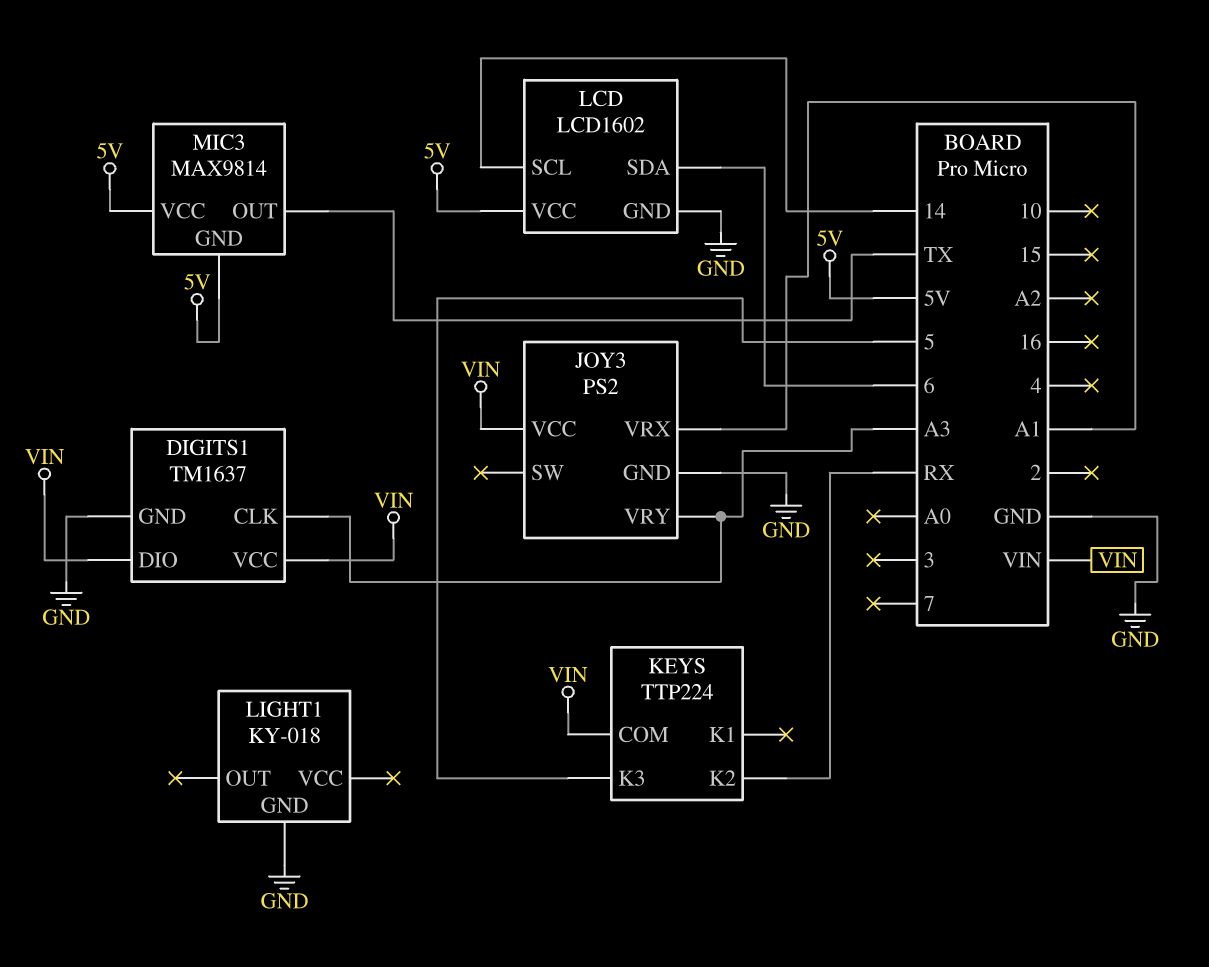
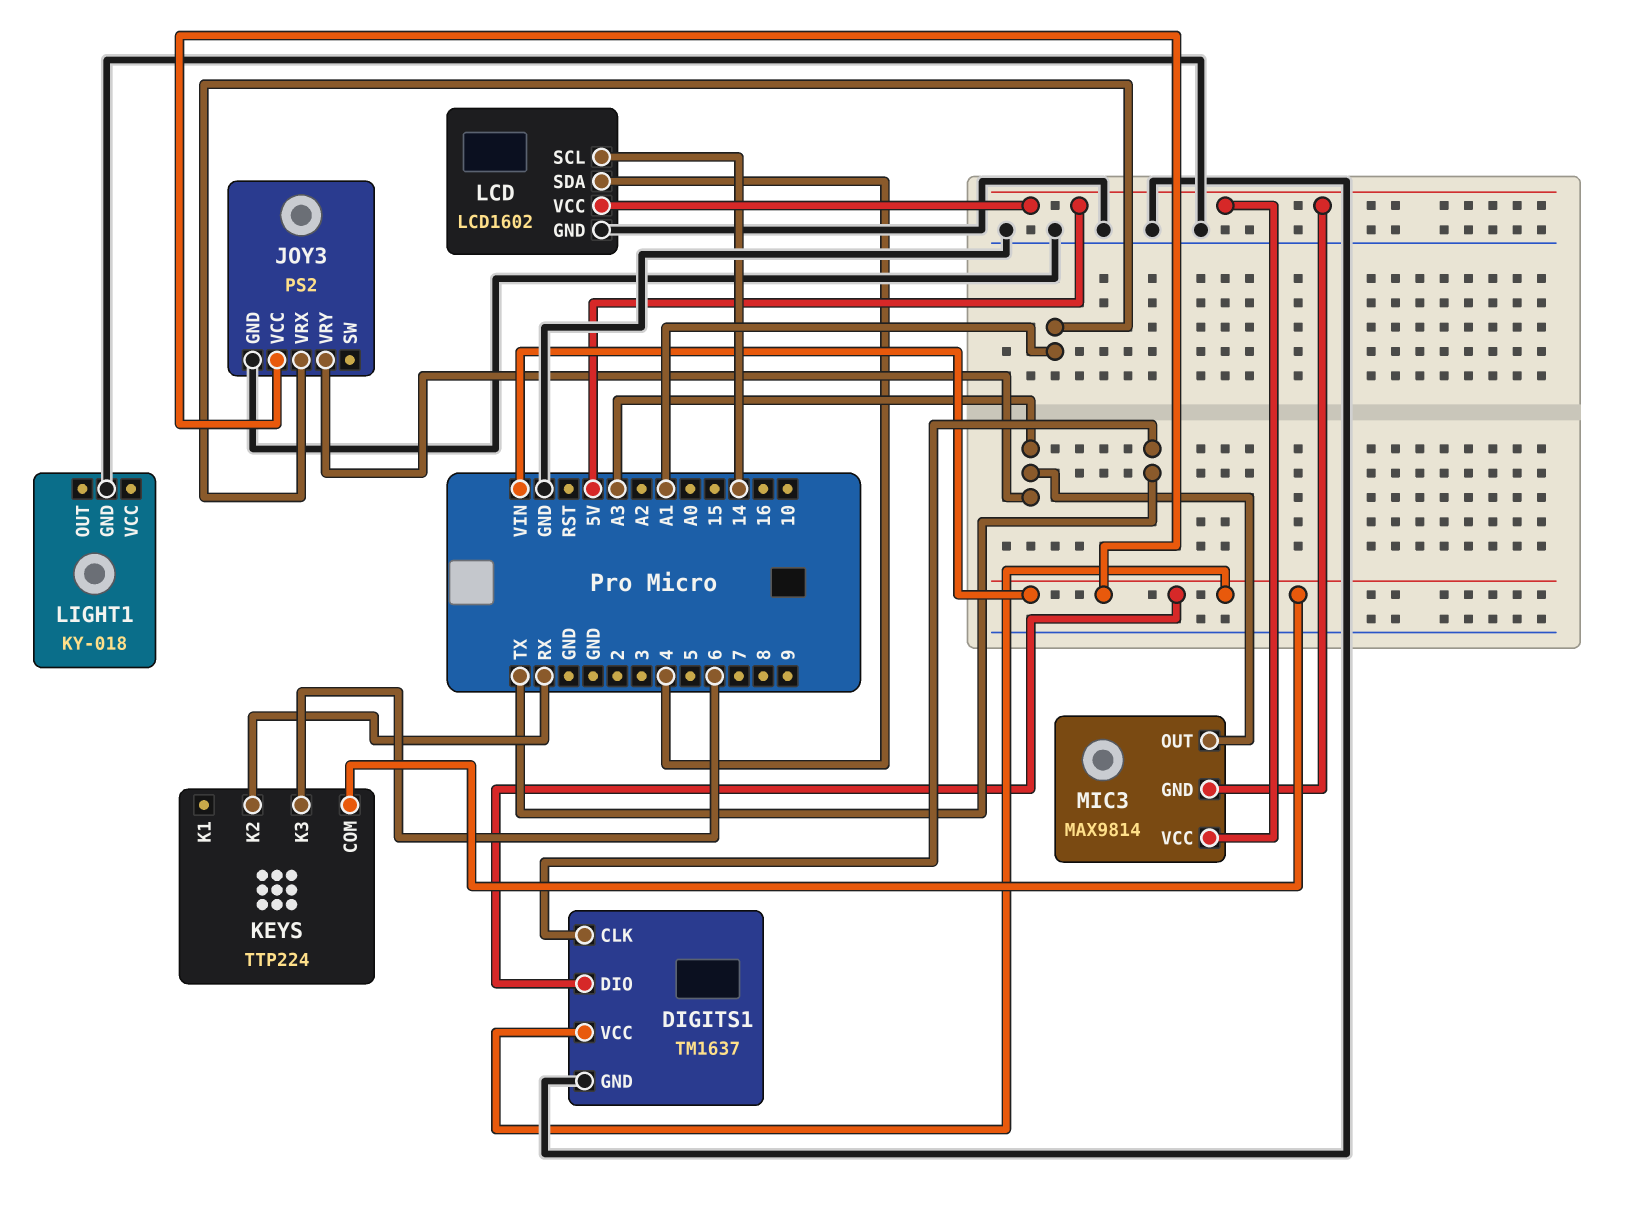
DIGITS1 pin CLK: A3 -> TX
KEYS pin K3: 5 -> 6
LCD pin SDA: 6 -> 4
MIC3 pin OUT: TX -> A3

